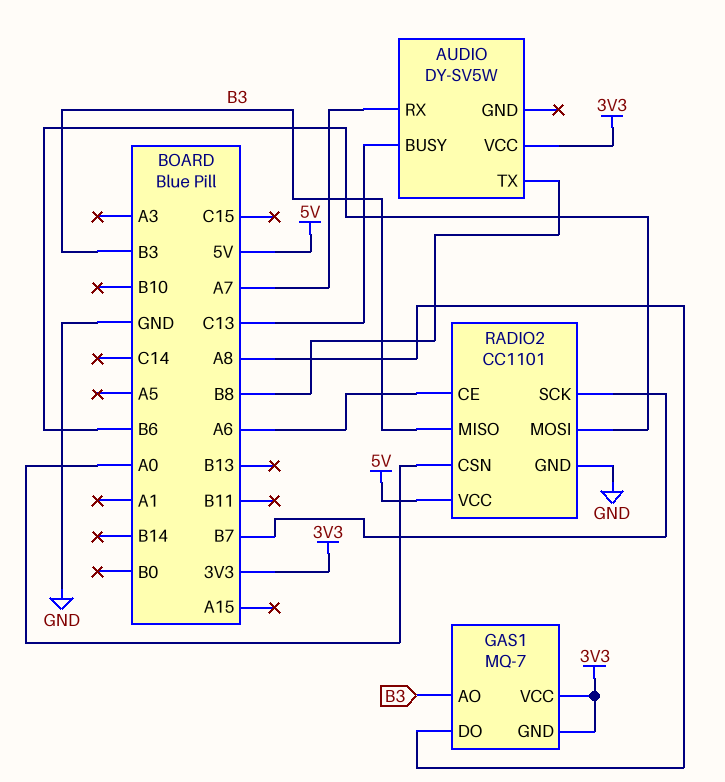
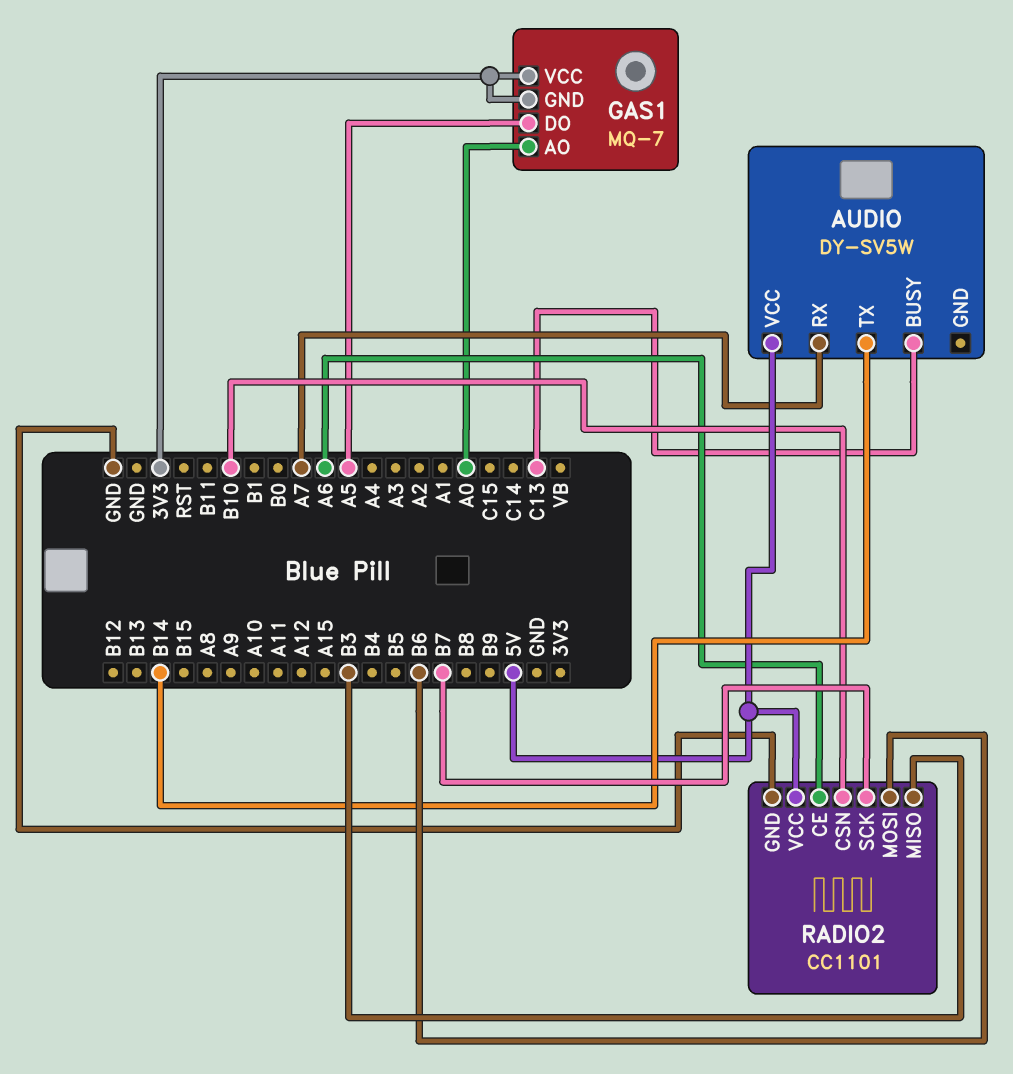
AUDIO pin TX: B8 -> B14
AUDIO pin VCC: 3V3 -> 5V
GAS1 pin AO: B3 -> A0
GAS1 pin DO: A8 -> A5
RADIO2 pin CSN: A0 -> B10

